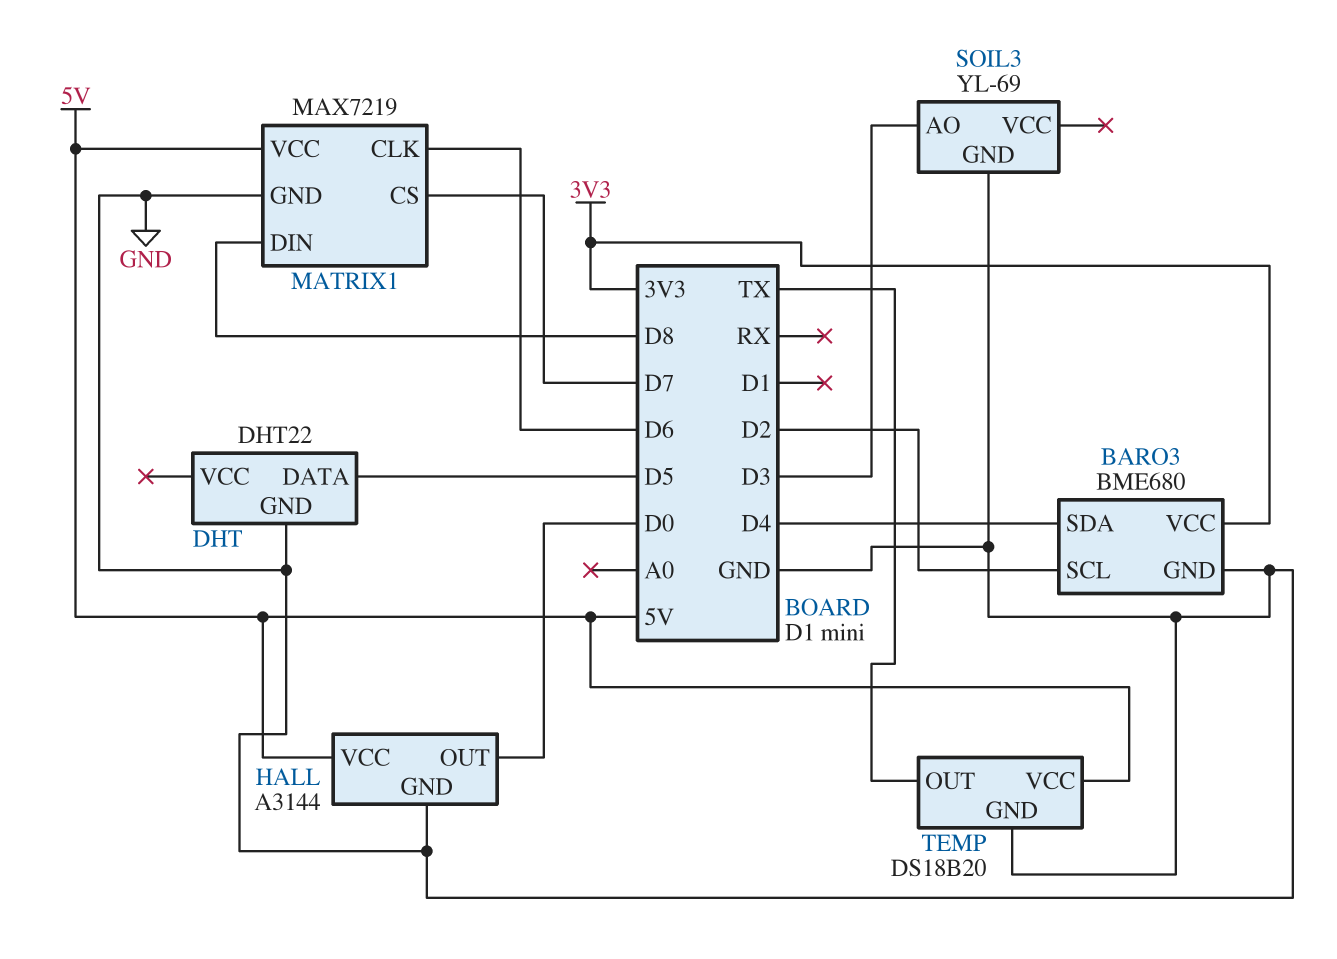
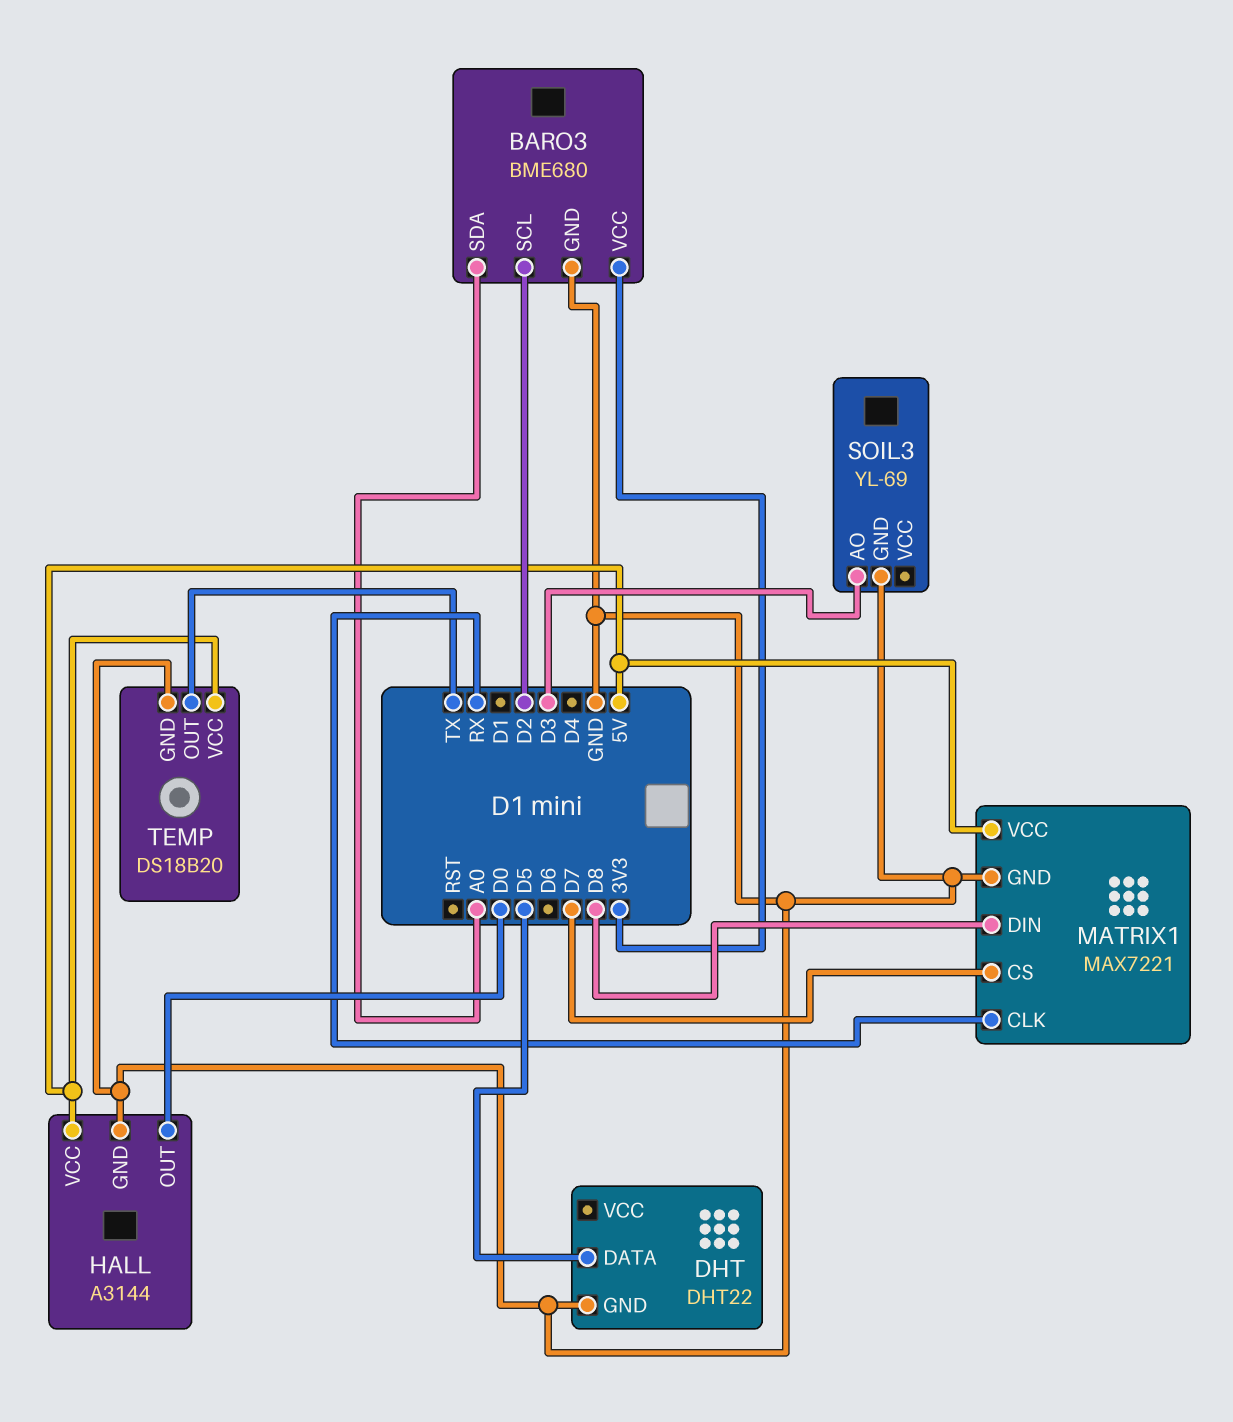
BARO3 pin SDA: D4 -> A0
MATRIX1: MAX7219 -> MAX7221
MATRIX1 pin CLK: D6 -> RX

